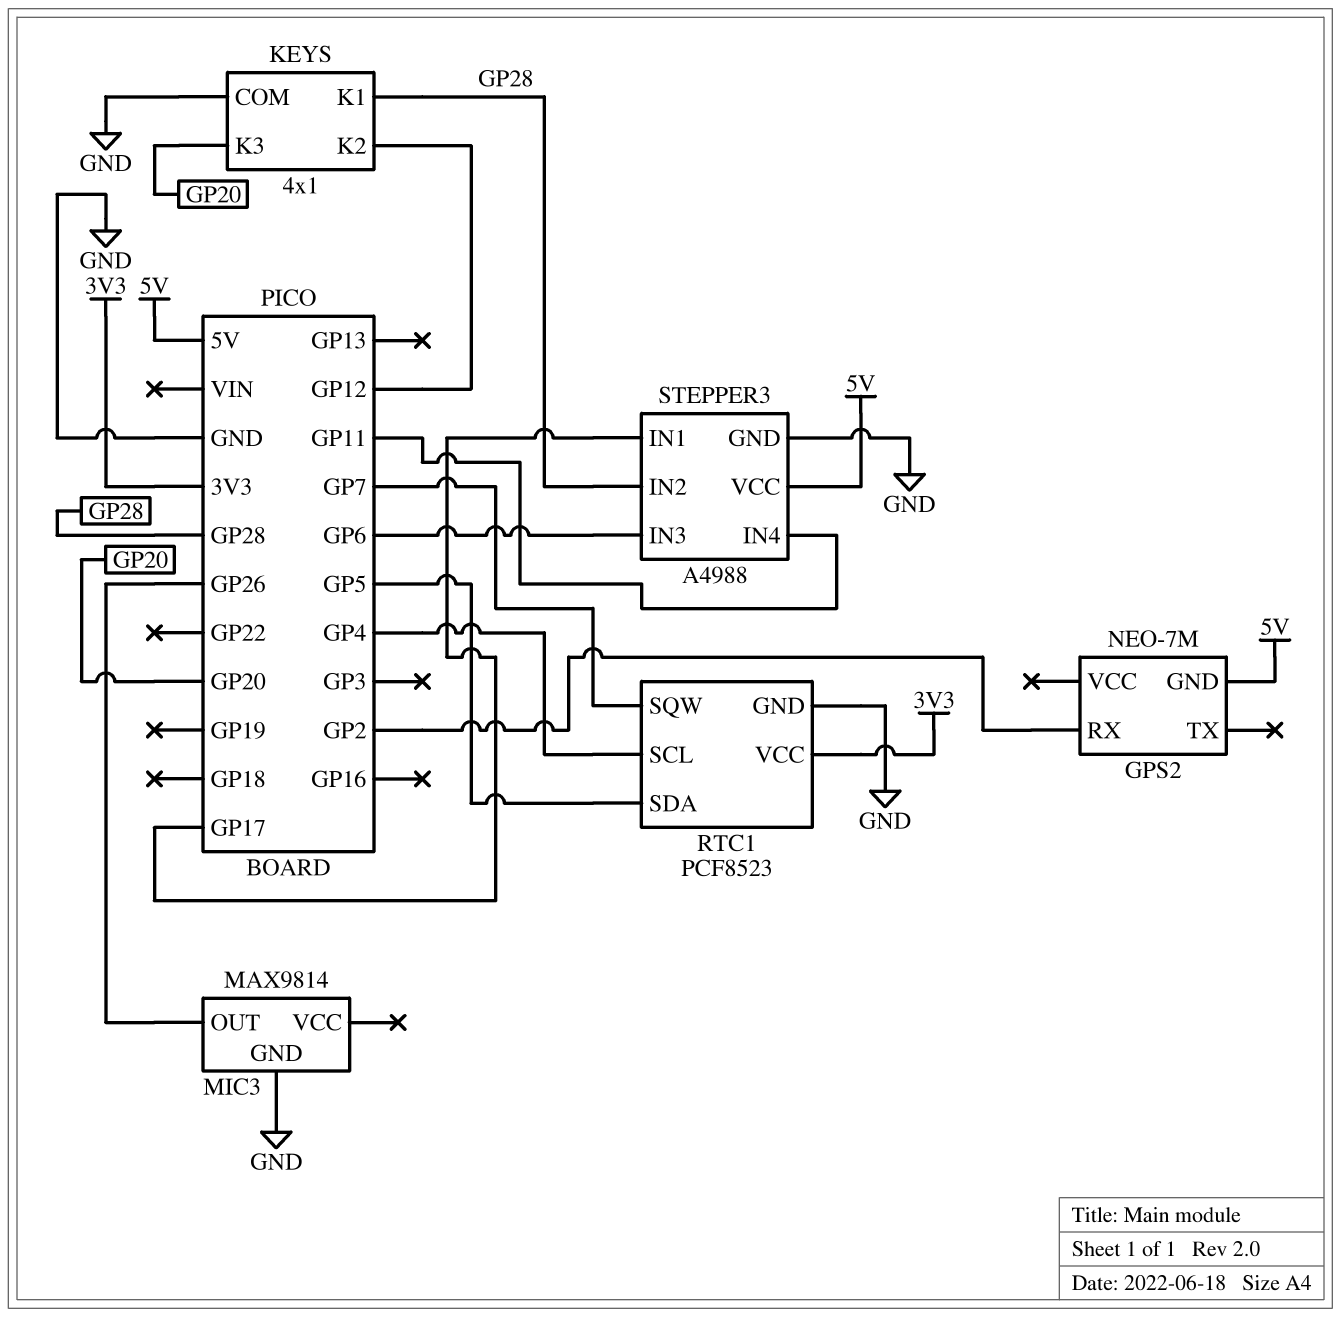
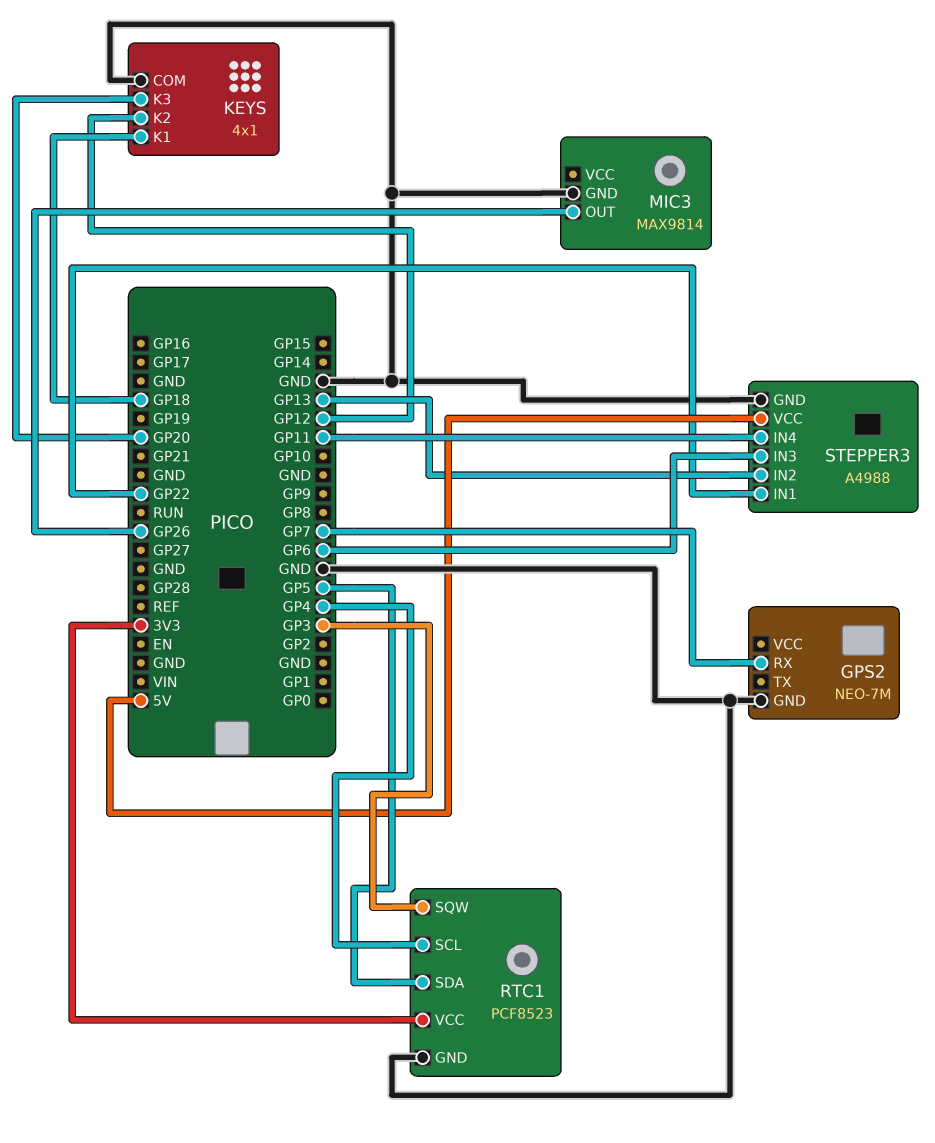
GPS2 pin GND: 5V -> GND
GPS2 pin RX: GP2 -> GP7
KEYS pin K1: GP28 -> GP18
RTC1 pin SQW: GP7 -> GP3
STEPPER3 pin IN1: GP17 -> GP22
STEPPER3 pin IN2: GP28 -> GP13

